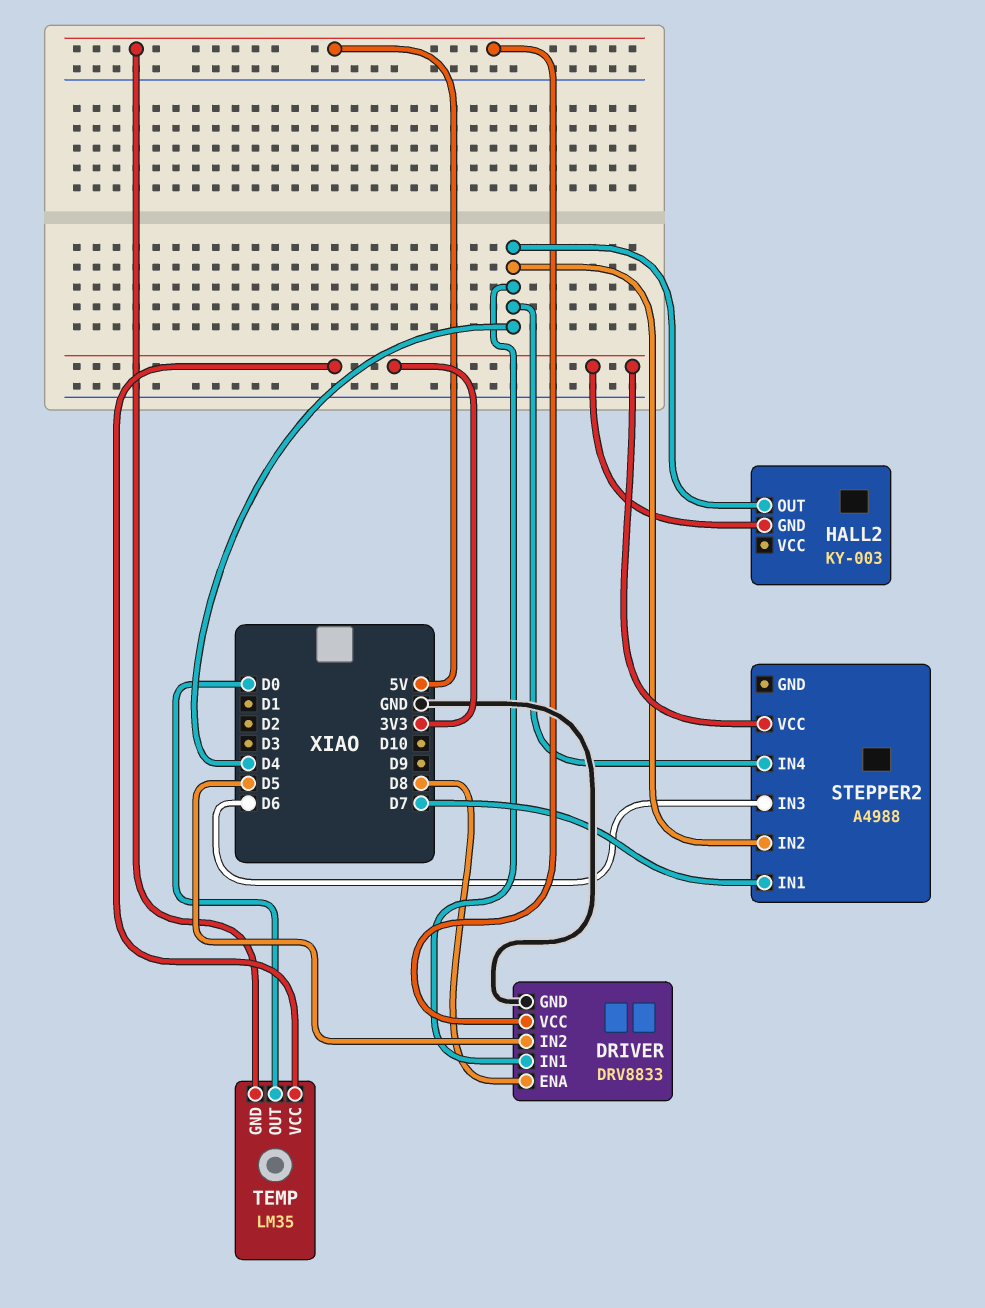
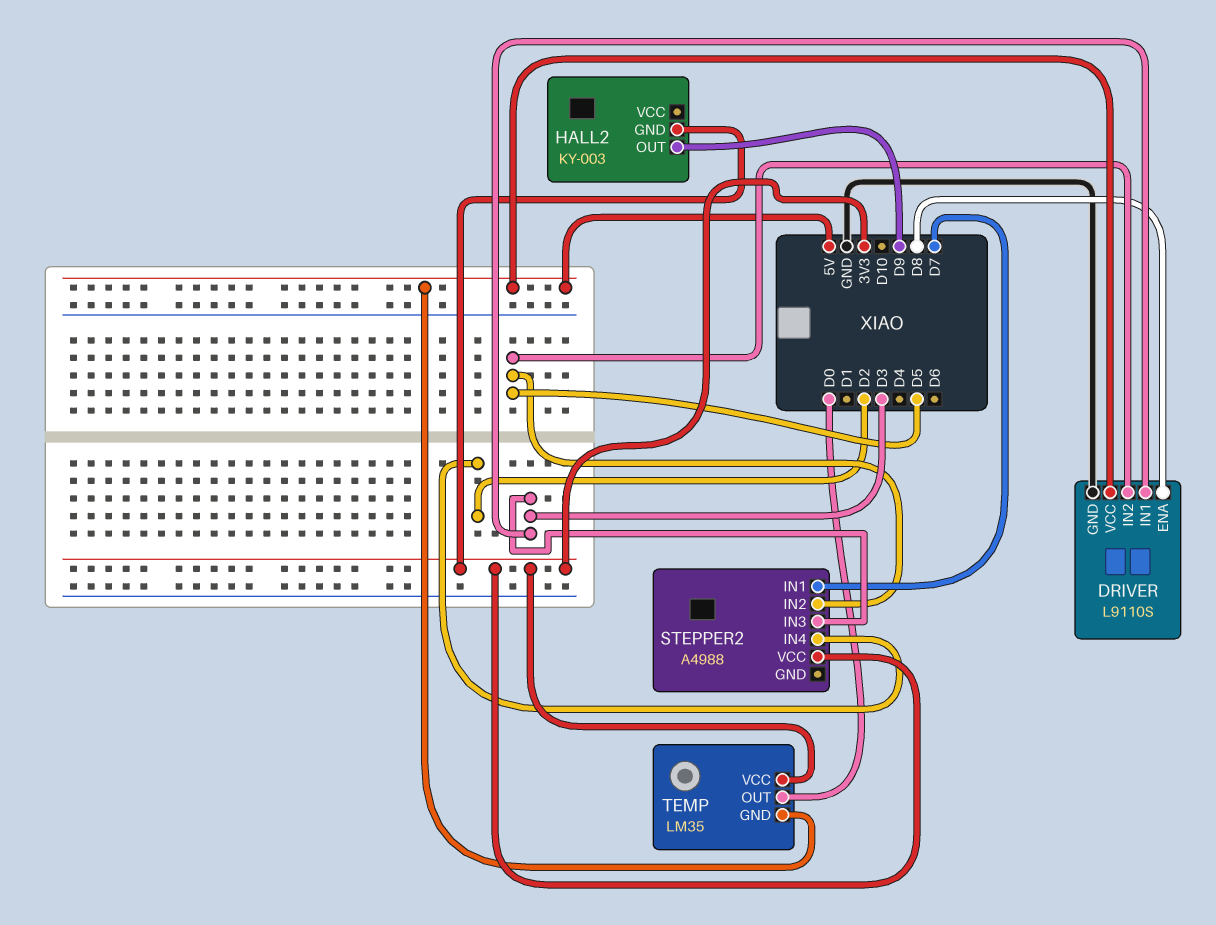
DRIVER: DRV8833 -> L9110S
DRIVER pin IN1: D4 -> D3
HALL2 pin OUT: D4 -> D9
STEPPER2 pin IN2: D4 -> D5
STEPPER2 pin IN3: D6 -> D3
STEPPER2 pin IN4: D4 -> D2

